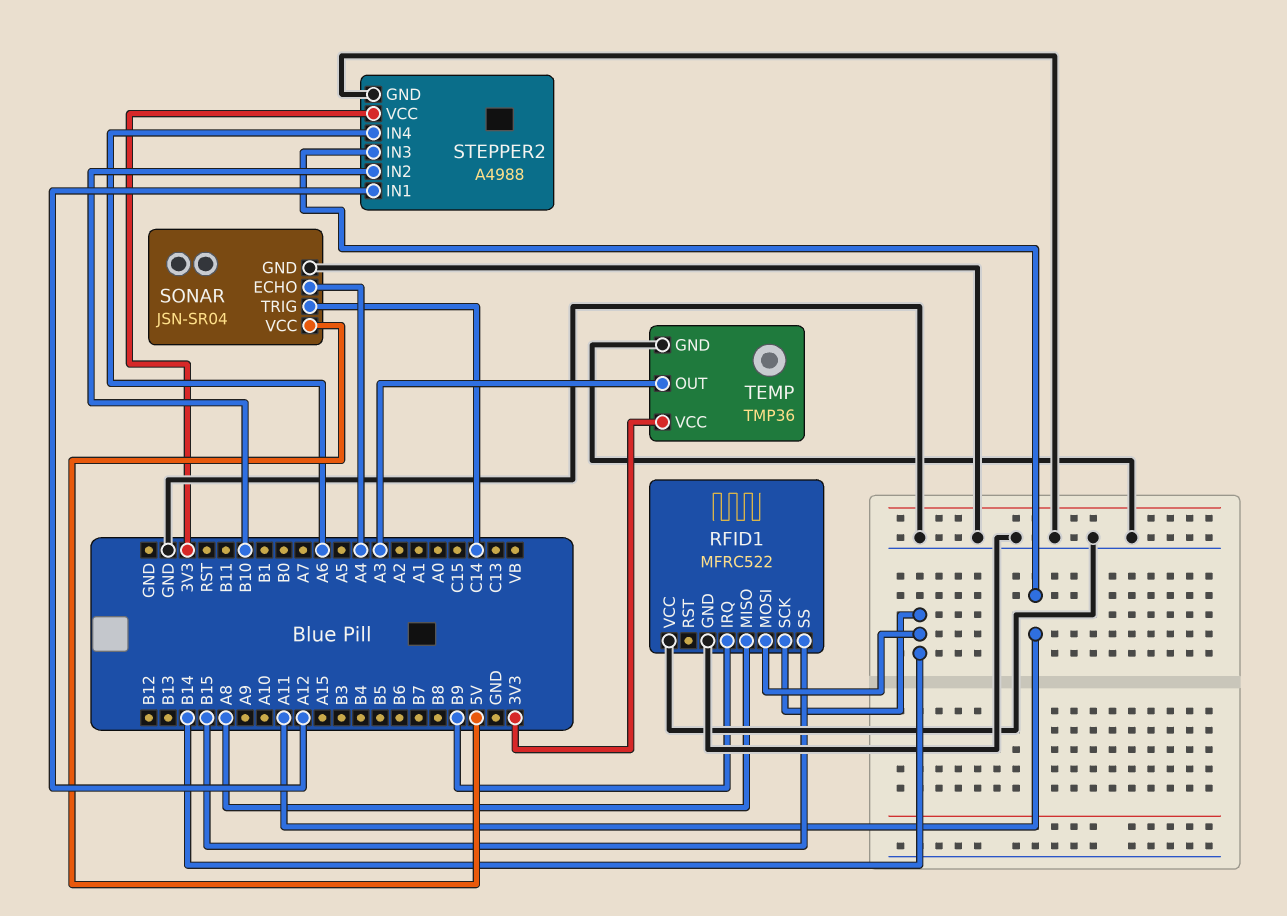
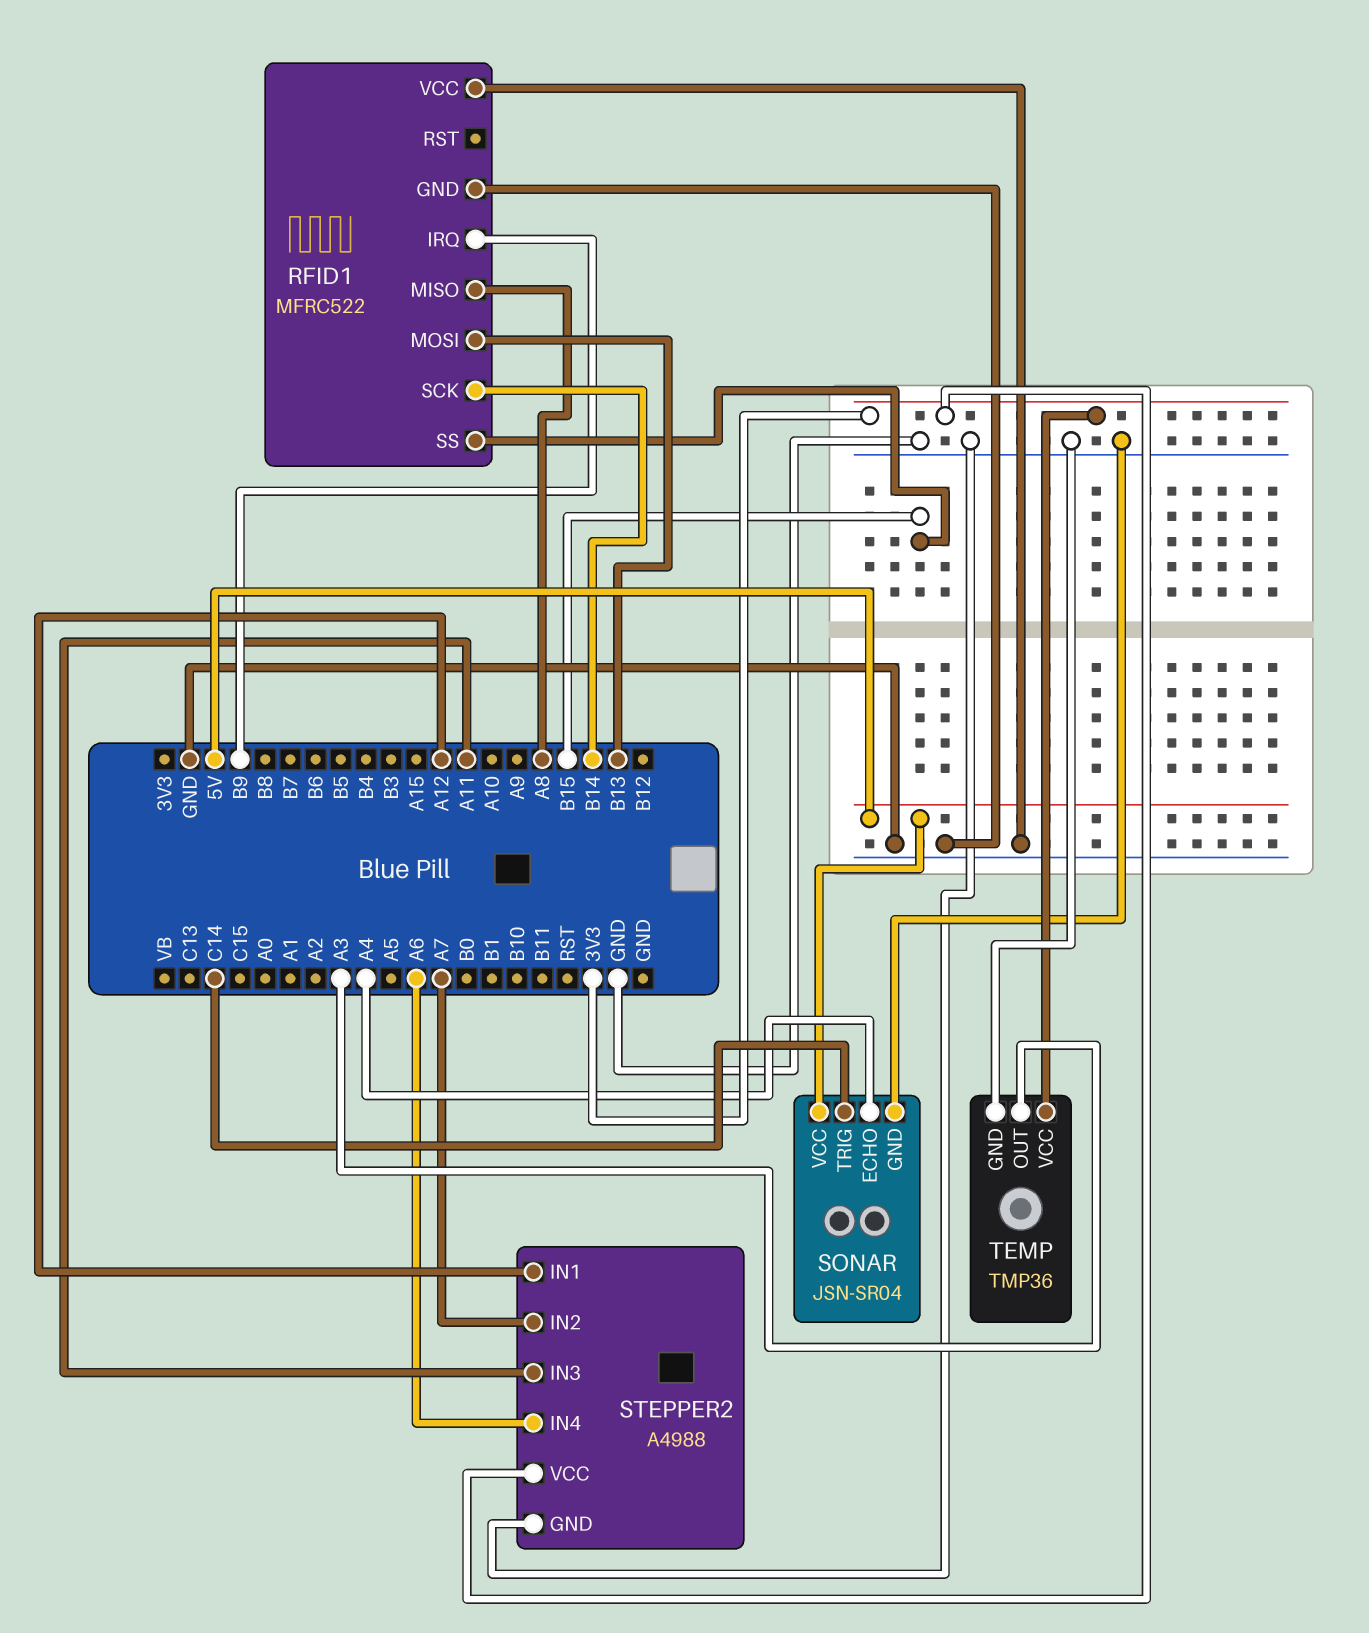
RFID1 pin MOSI: B14 -> B13
STEPPER2 pin IN2: B10 -> A7

